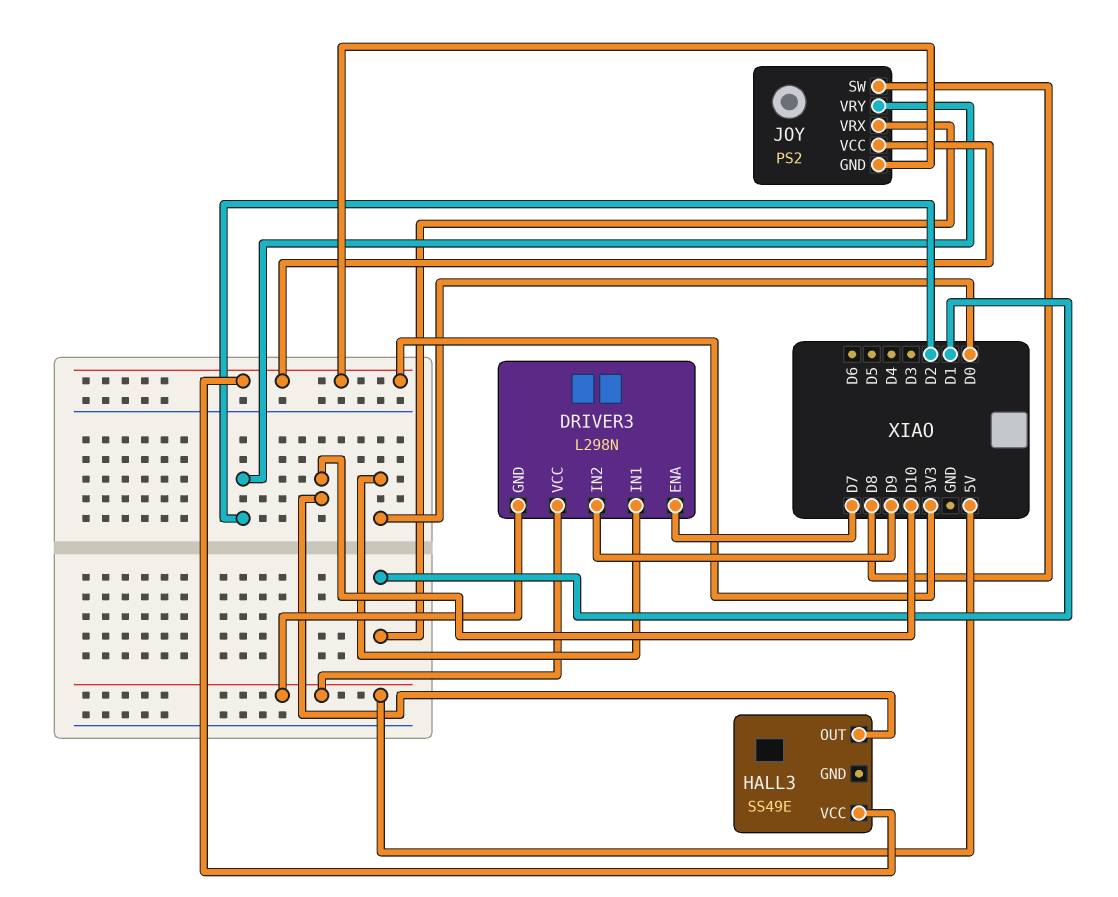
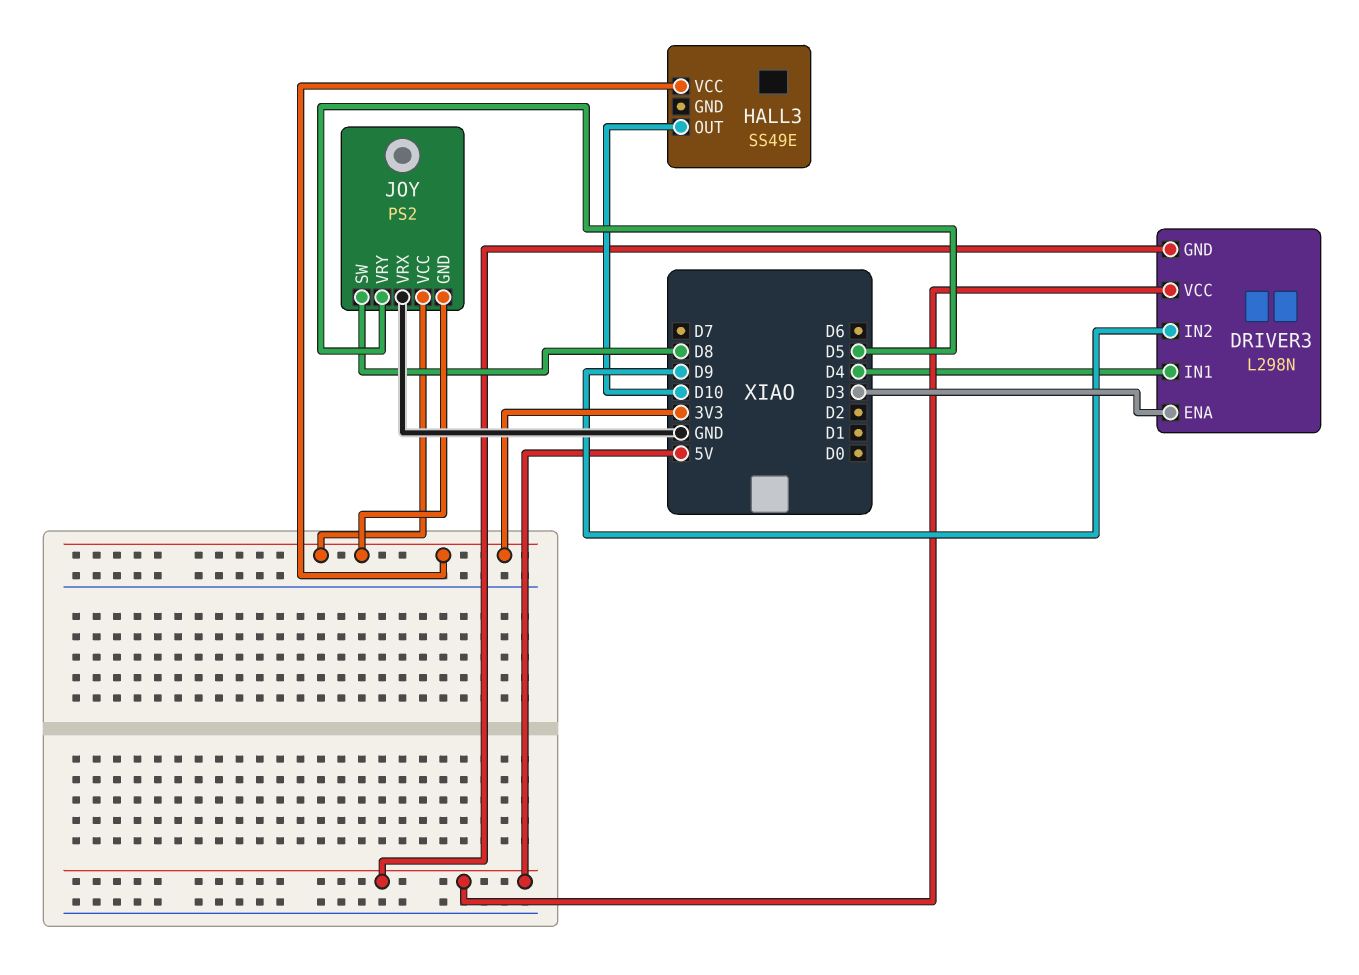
DRIVER3 pin ENA: D7 -> D3
DRIVER3 pin IN1: D0 -> D4
JOY pin VRX: D1 -> GND
JOY pin VRY: D2 -> D5

